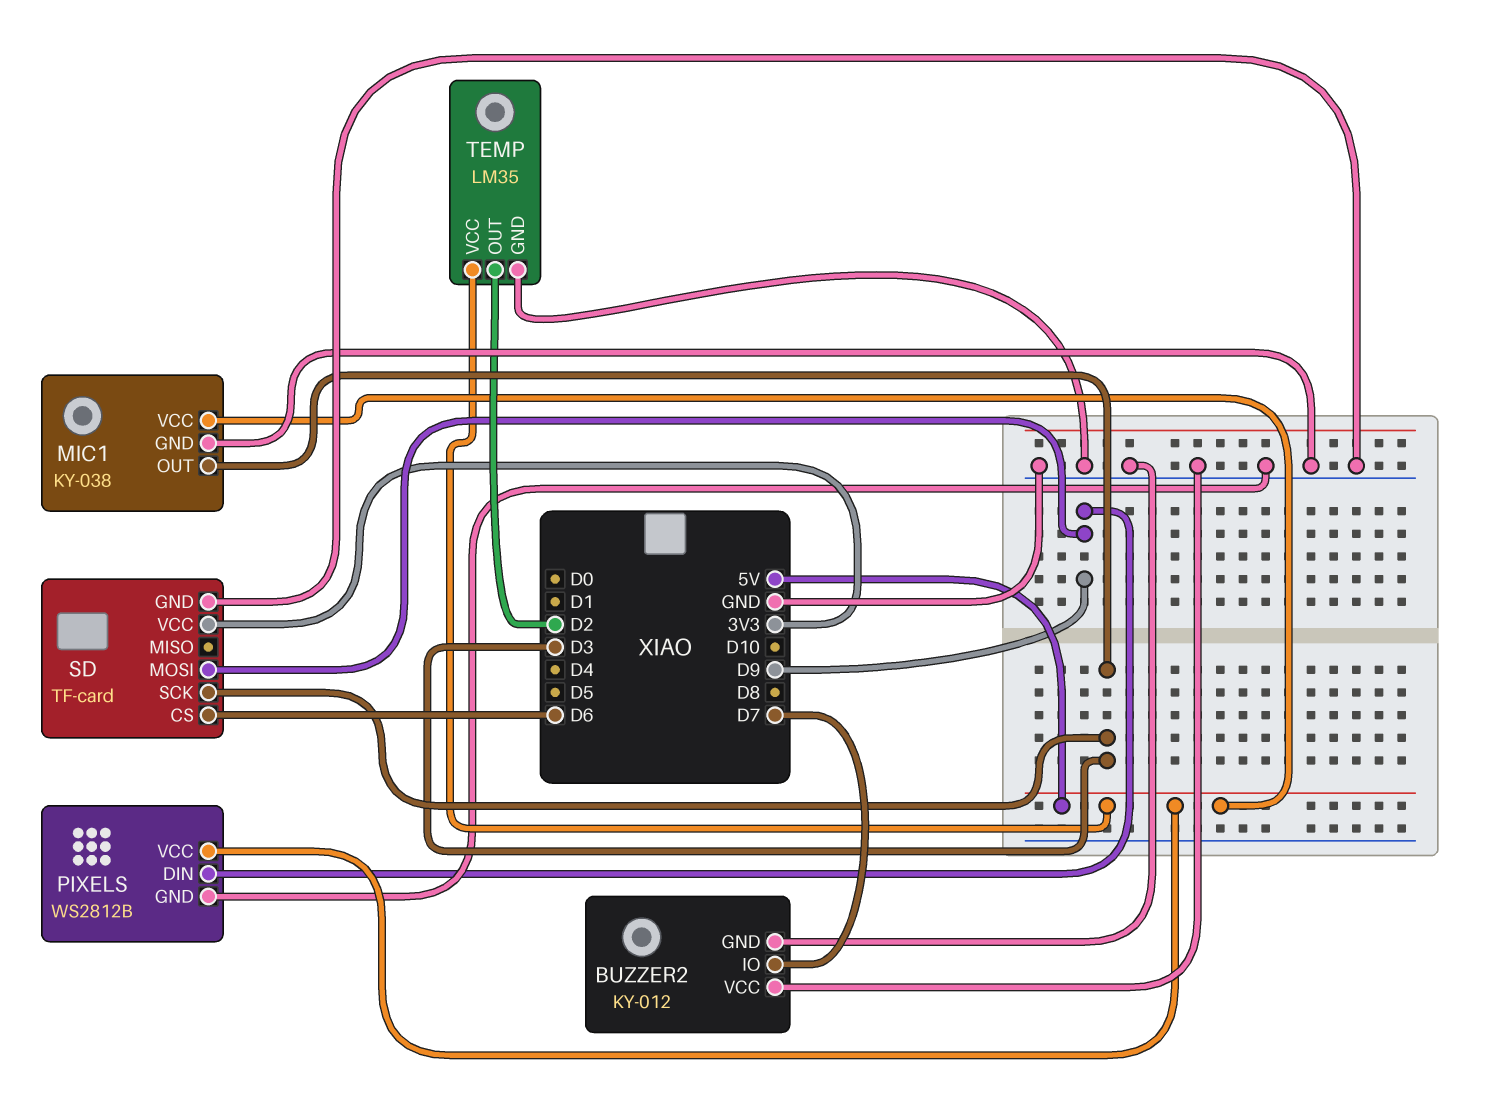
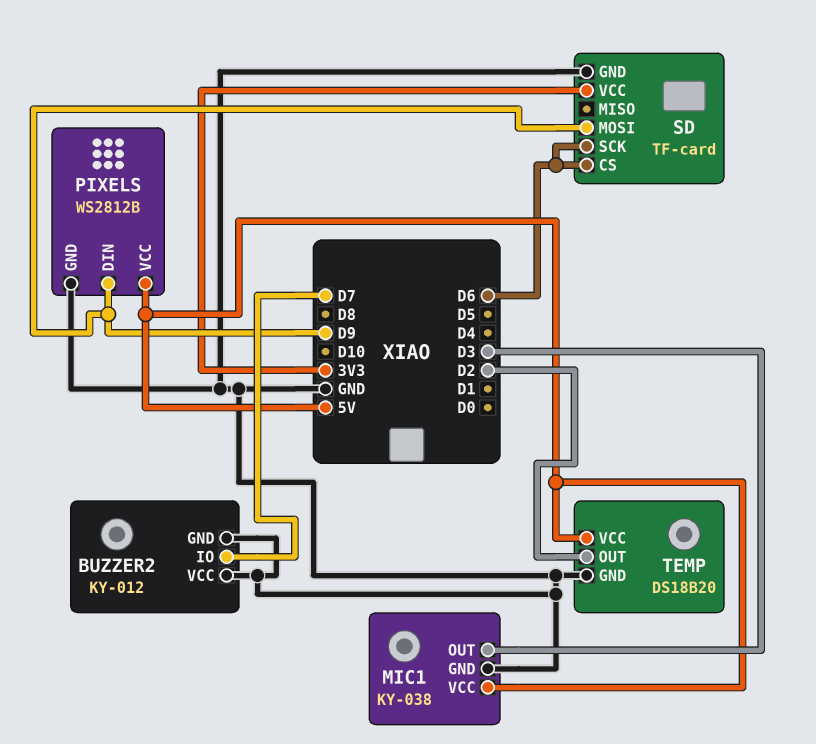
SD pin SCK: D3 -> D6
TEMP: LM35 -> DS18B20

